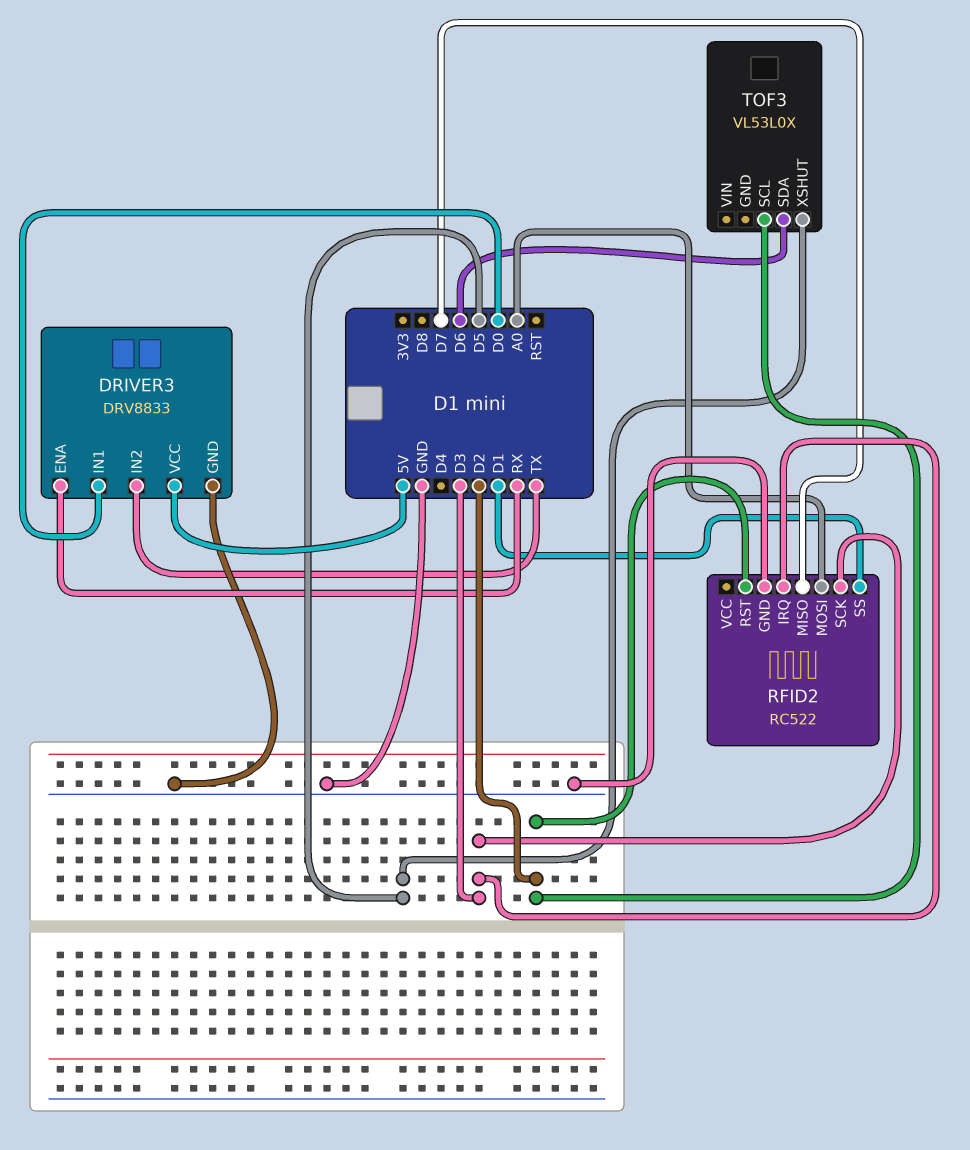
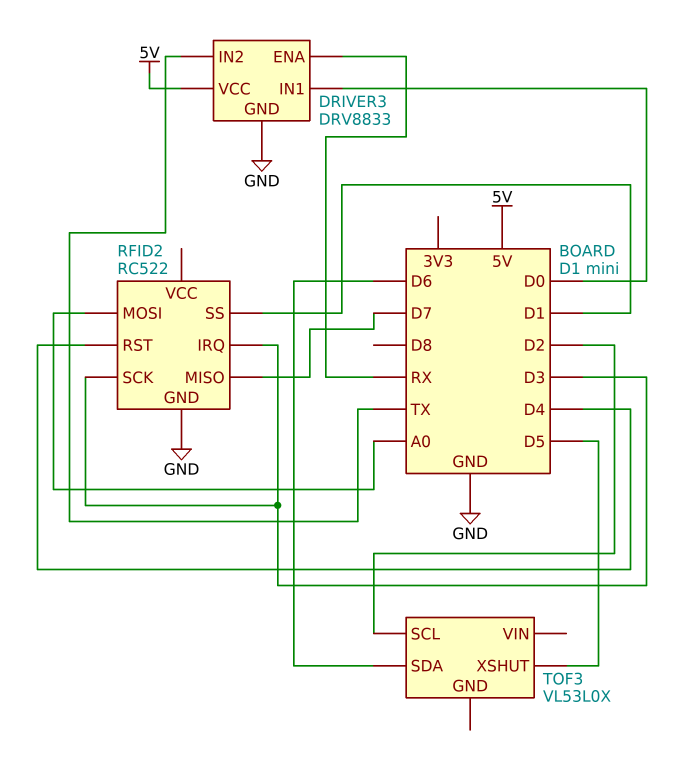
RFID2 pin RST: D2 -> D4

